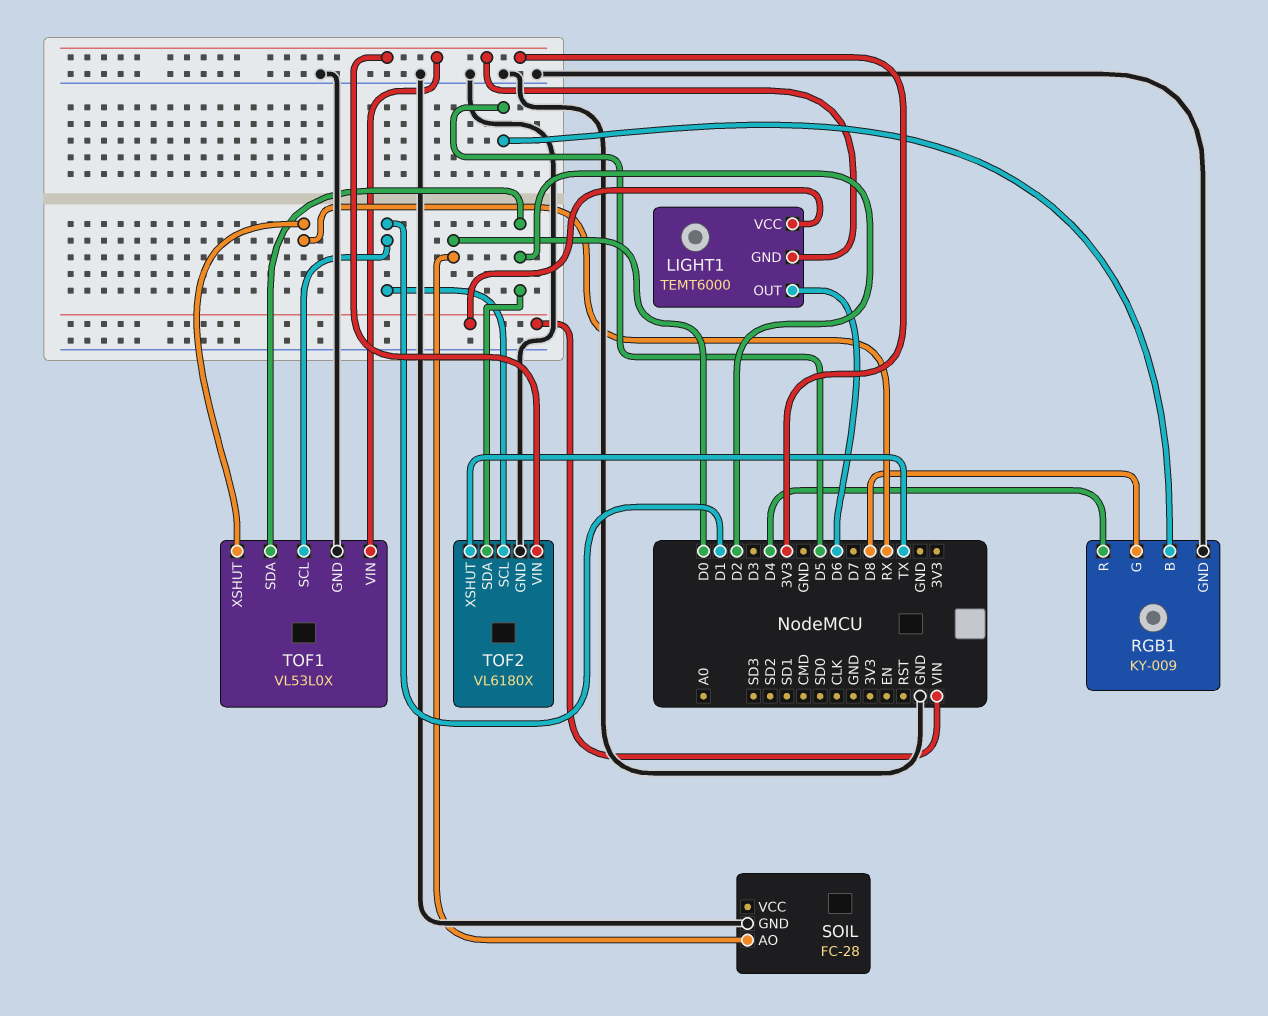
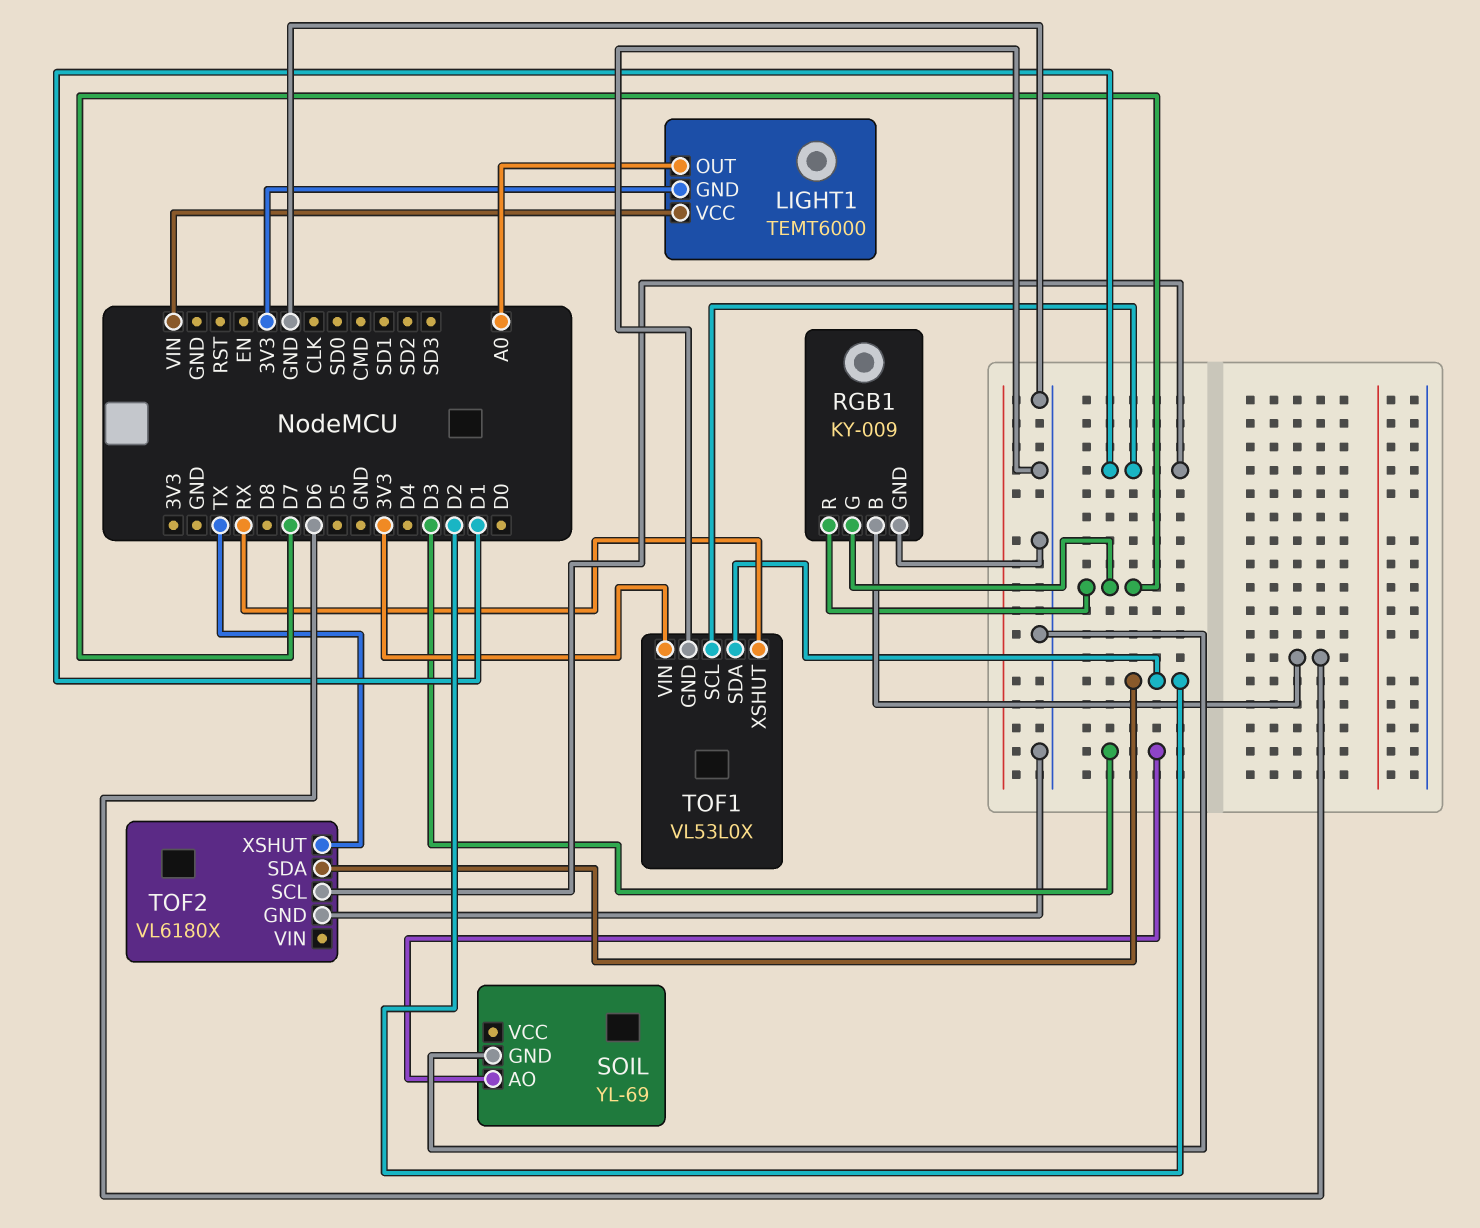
LIGHT1 pin OUT: D6 -> A0
RGB1 pin B: D5 -> D6
RGB1 pin G: D8 -> D7
RGB1 pin R: D4 -> D7
SOIL: FC-28 -> YL-69
SOIL pin AO: D0 -> D3
TOF2 pin VIN: 3V3 -> none

